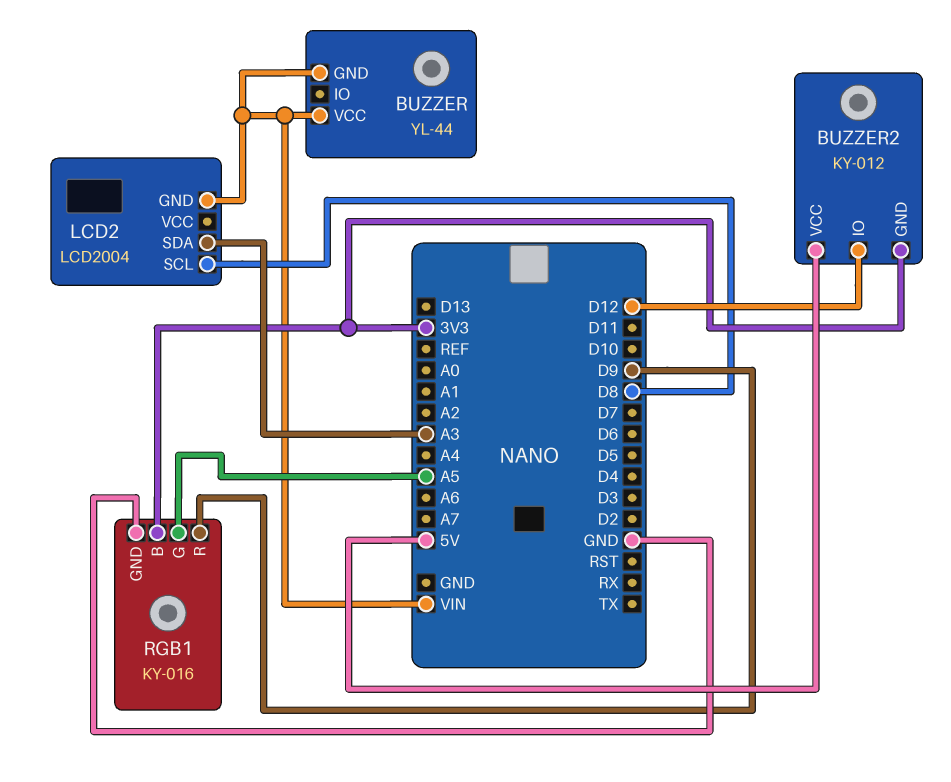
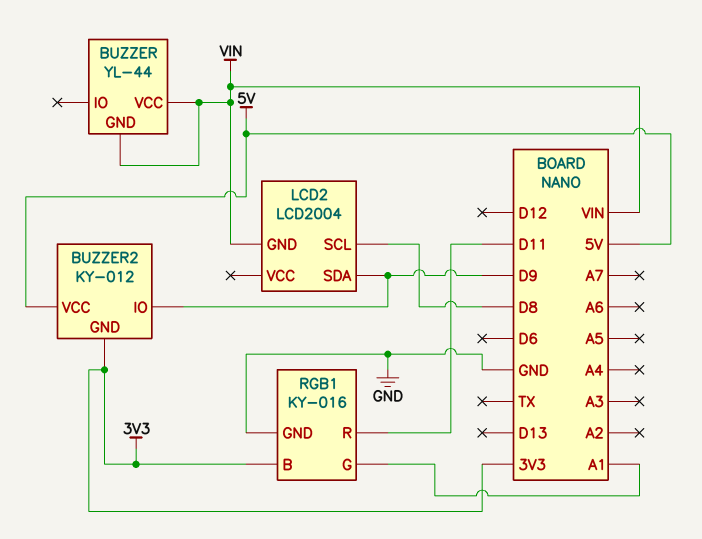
BUZZER2 pin IO: D12 -> D9
LCD2 pin SDA: A3 -> D9
RGB1 pin G: A5 -> A1
RGB1 pin R: D9 -> D11

